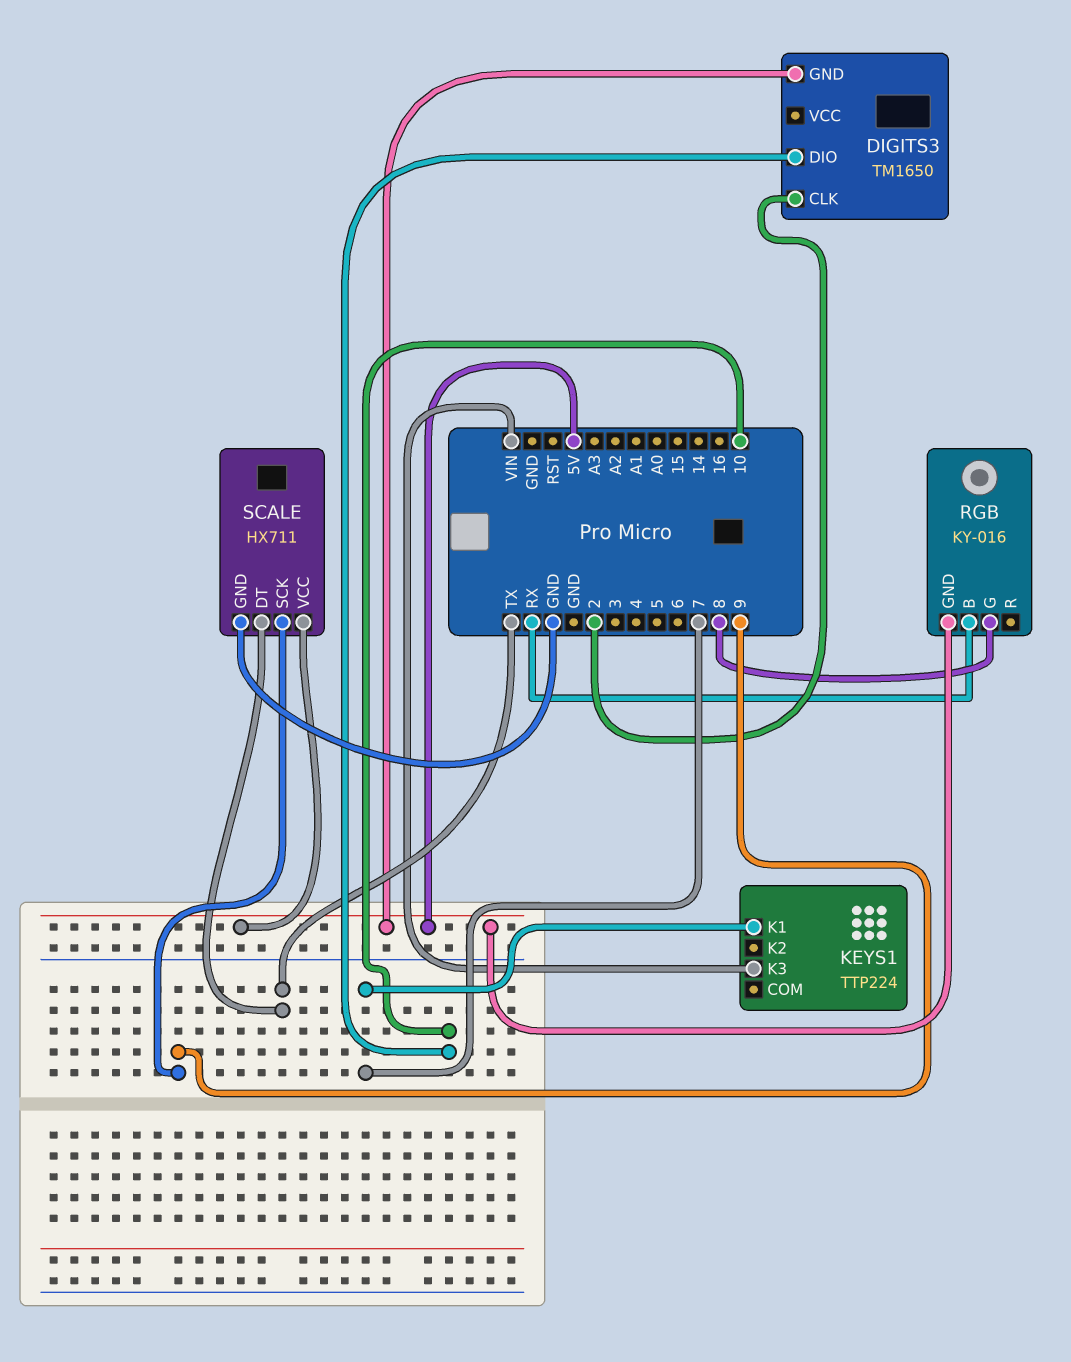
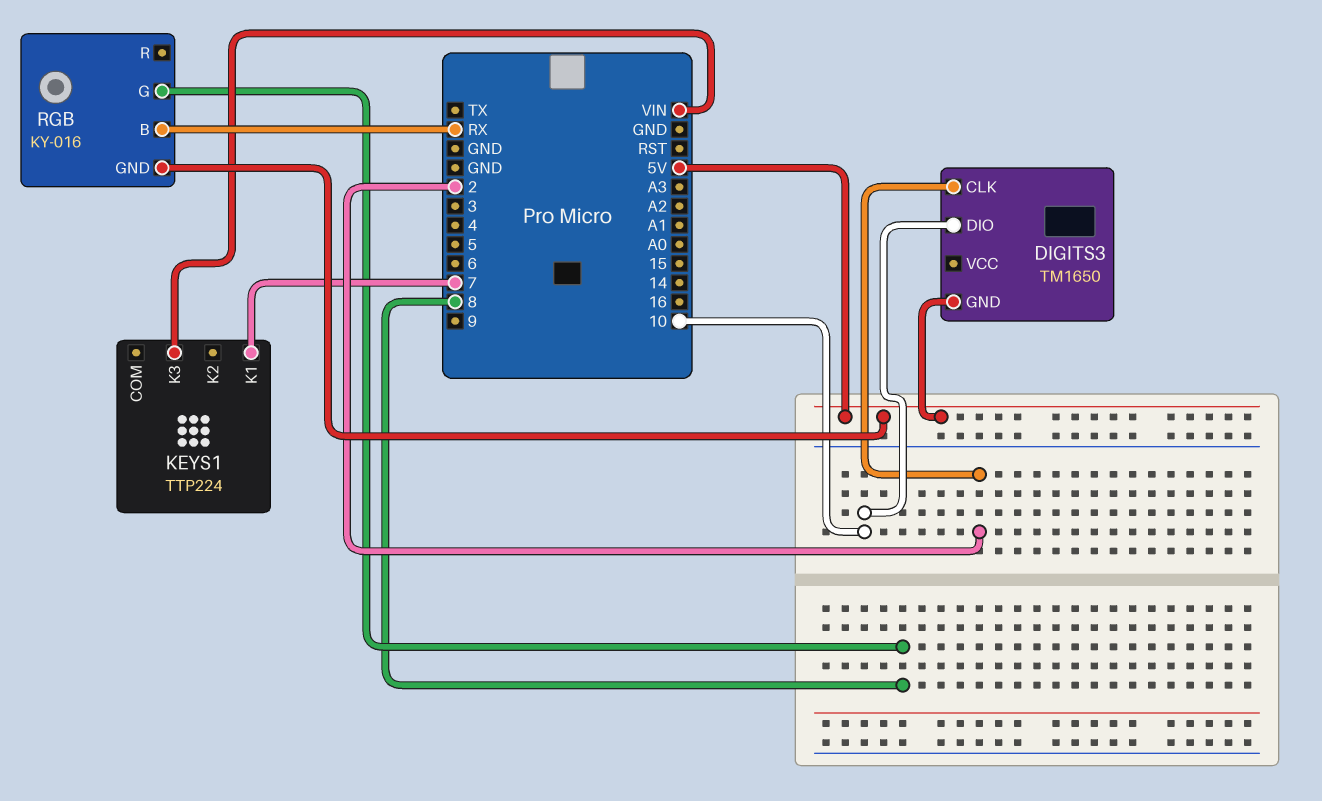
SCALE: HX711 -> none
SCALE pin DT: TX -> none
SCALE pin GND: GND -> none
SCALE pin SCK: 9 -> none
SCALE pin VCC: 5V -> none

